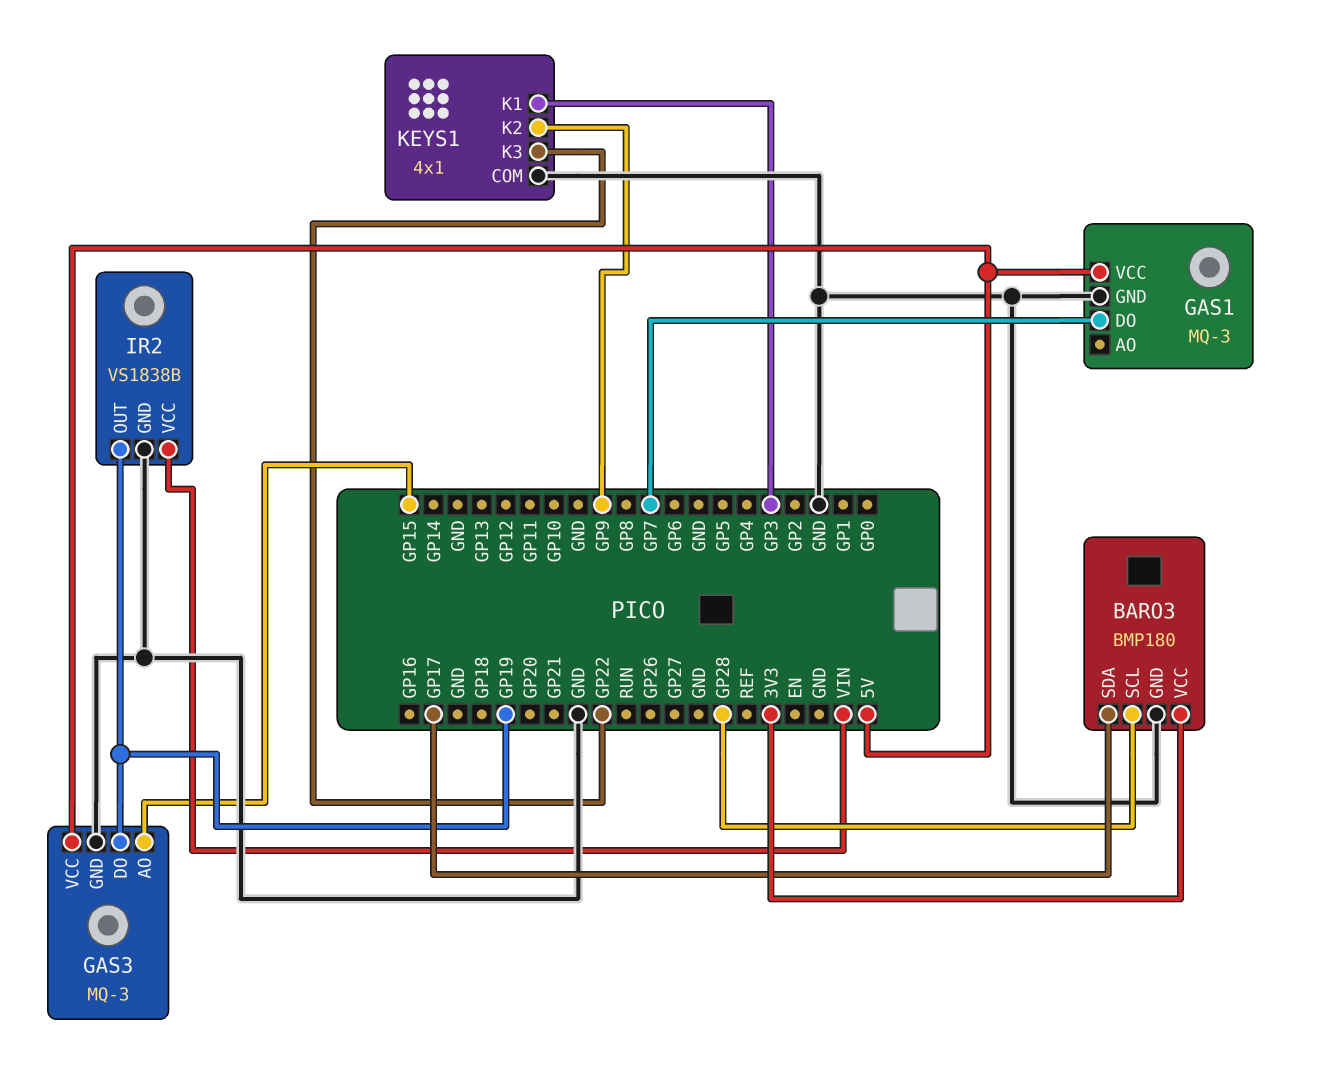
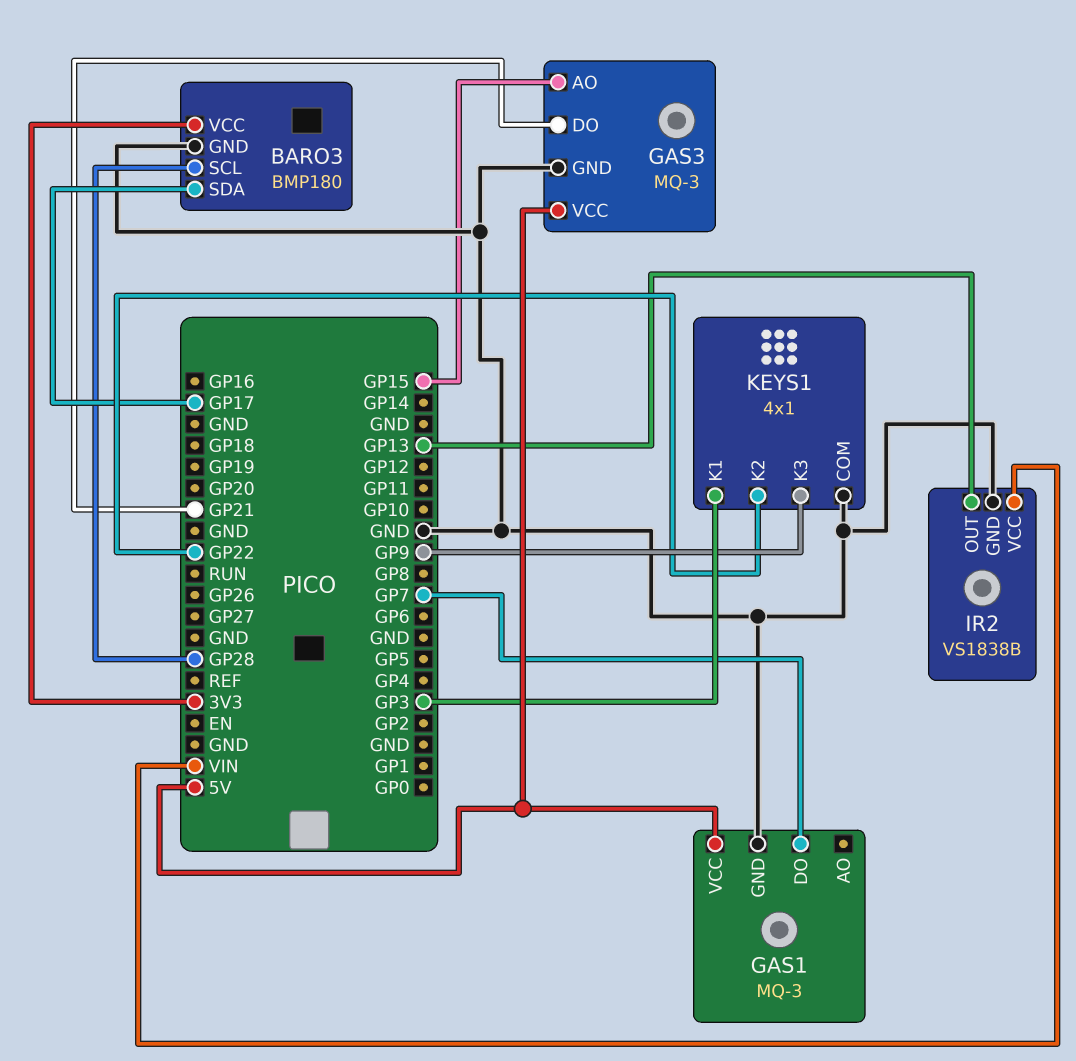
GAS3 pin DO: GP19 -> GP21
IR2 pin OUT: GP19 -> GP13
KEYS1 pin K2: GP9 -> GP22
KEYS1 pin K3: GP22 -> GP9

